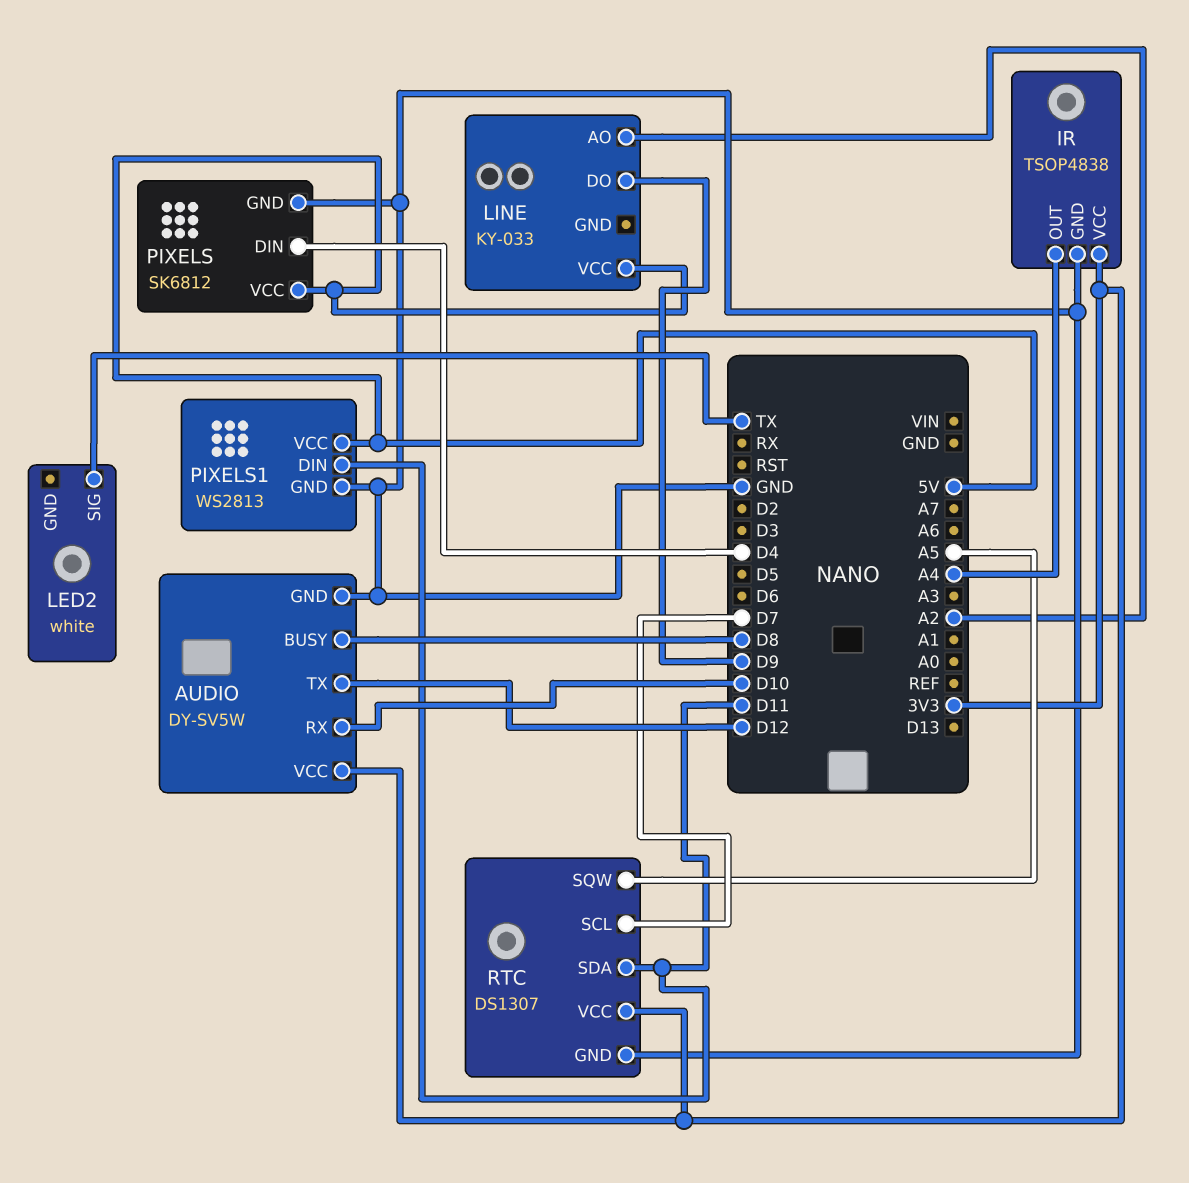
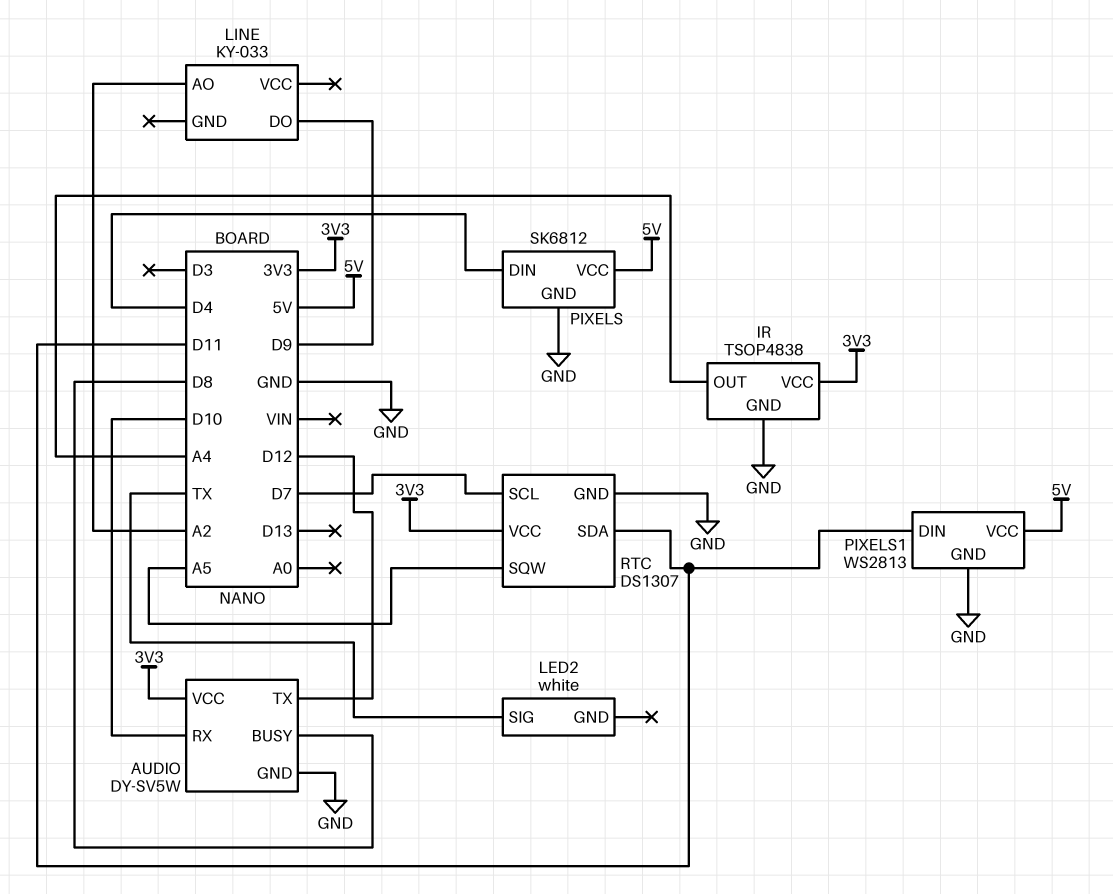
LINE pin VCC: 5V -> none

